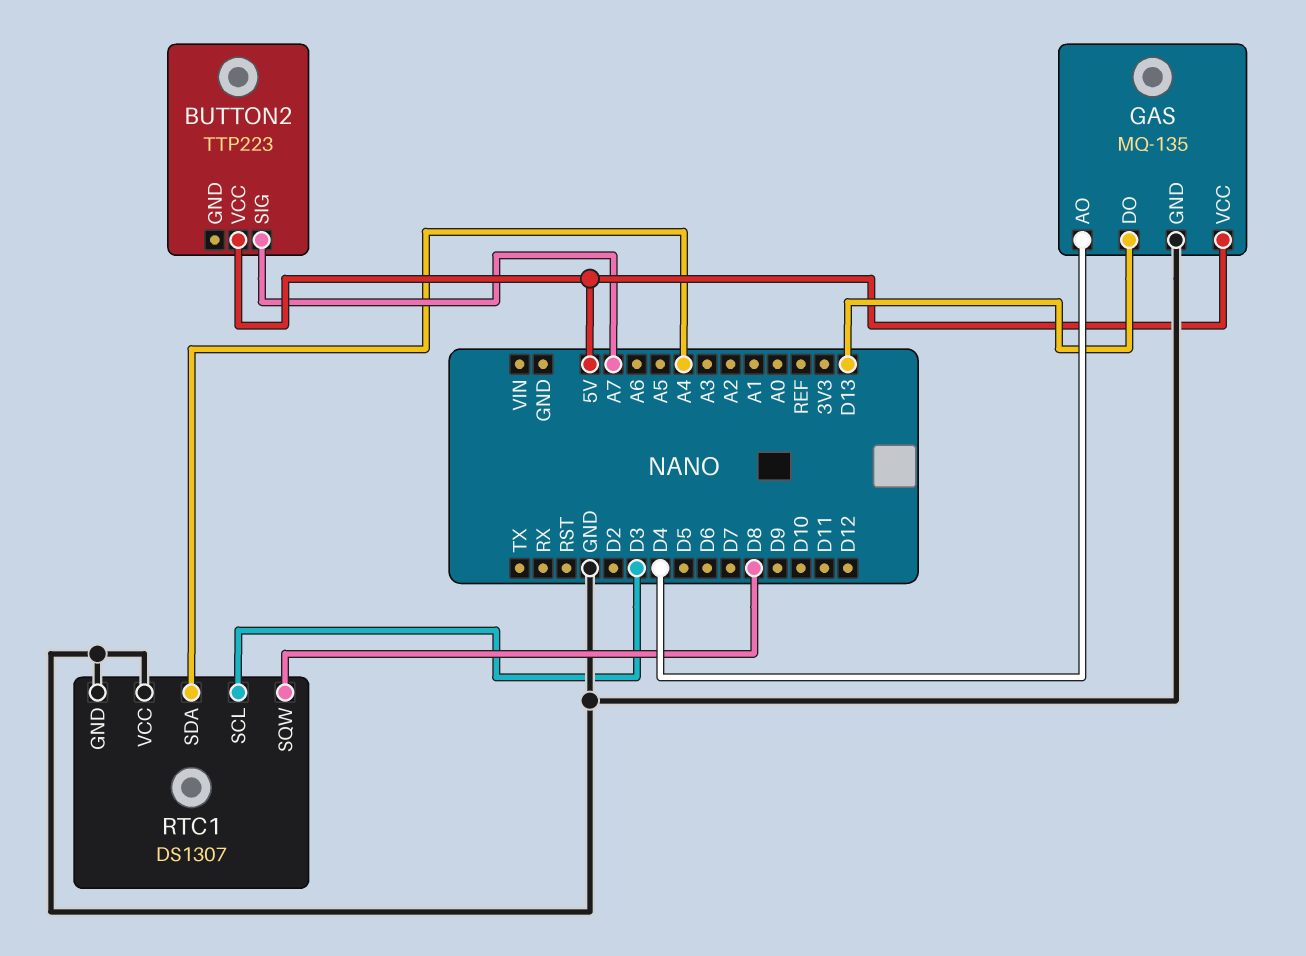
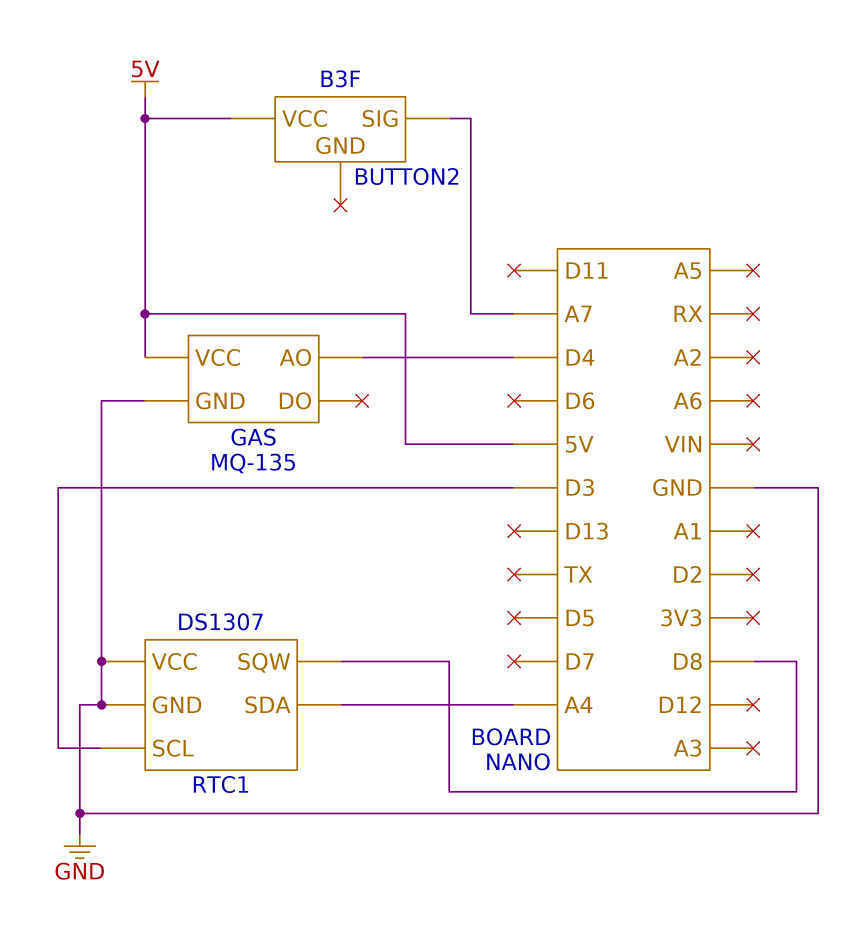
BUTTON2: TTP223 -> B3F
GAS pin DO: D13 -> none

